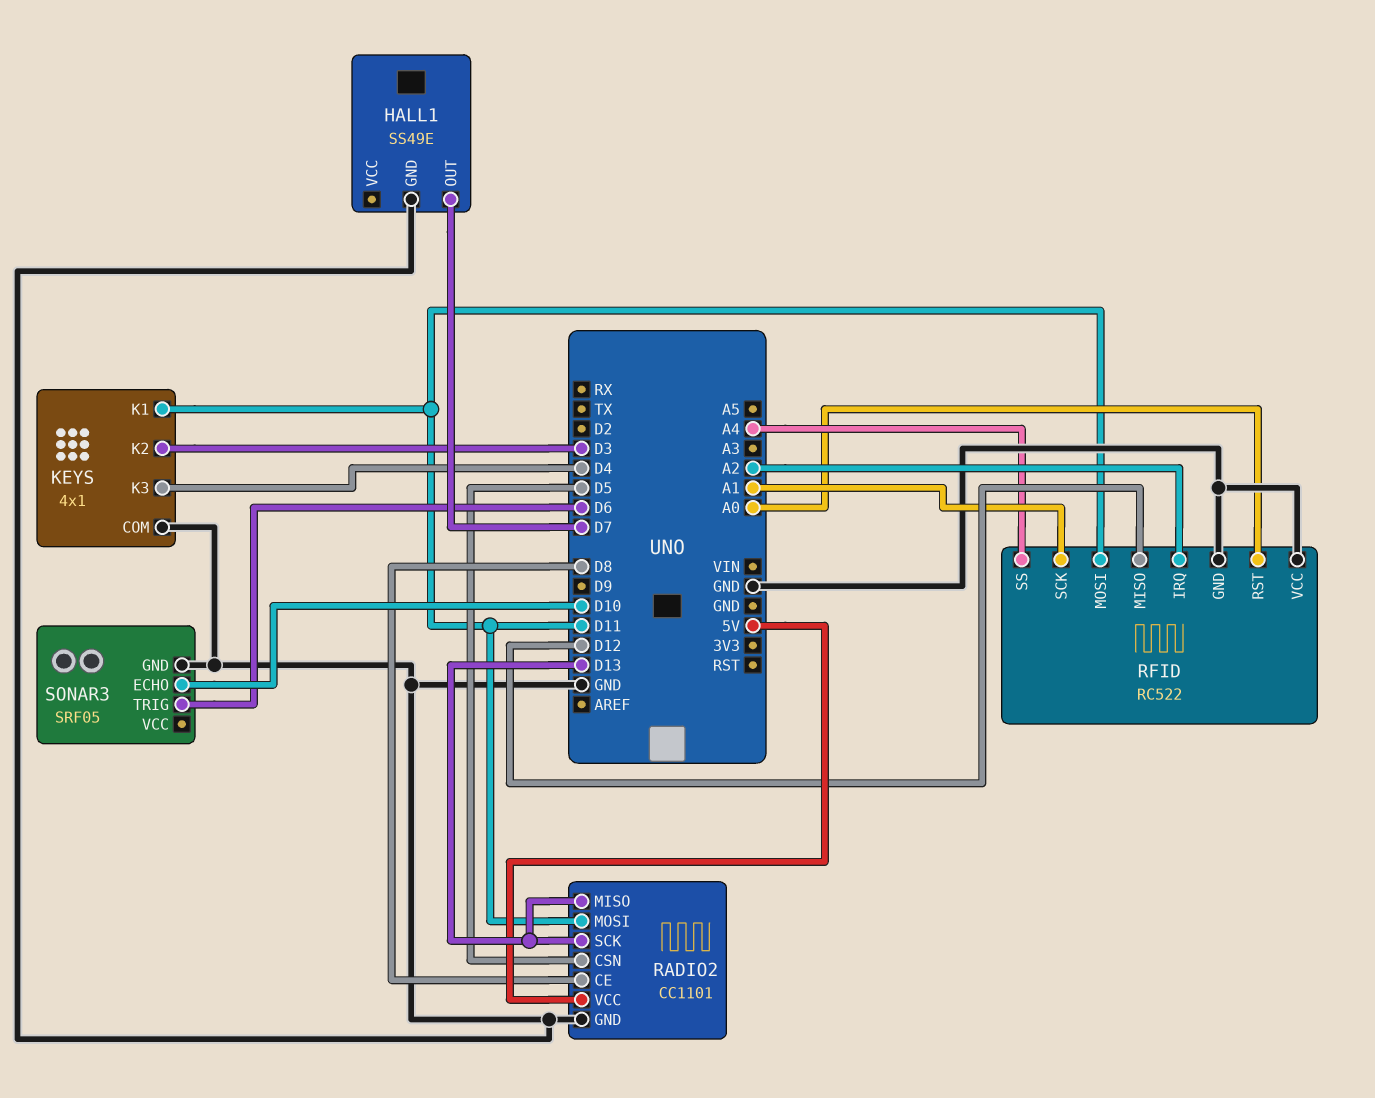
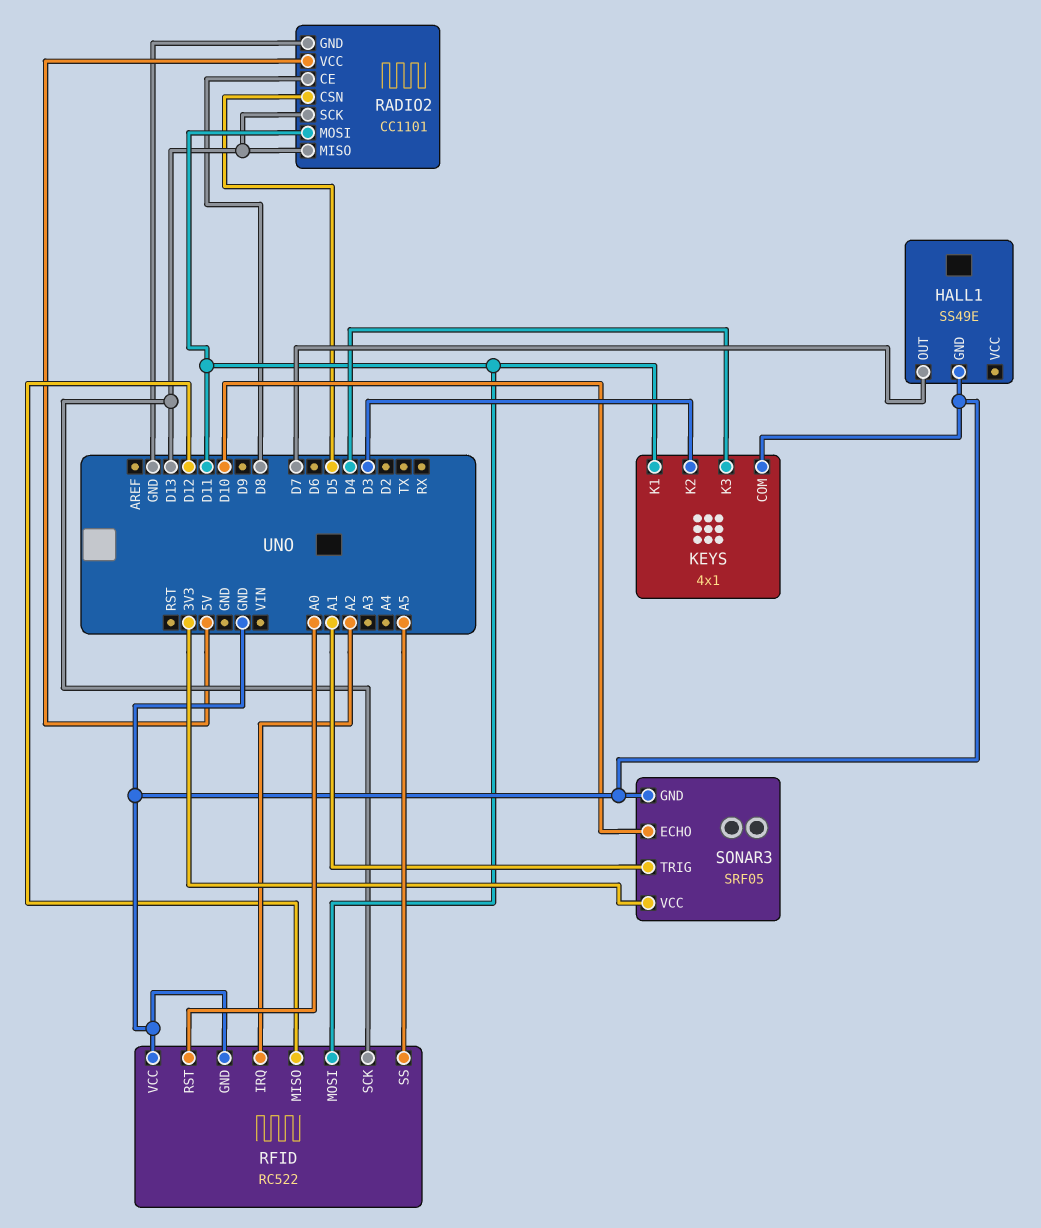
RFID pin SCK: A1 -> D13
RFID pin SS: A4 -> A5
SONAR3 pin TRIG: D6 -> A1
SONAR3 pin VCC: none -> 3V3

